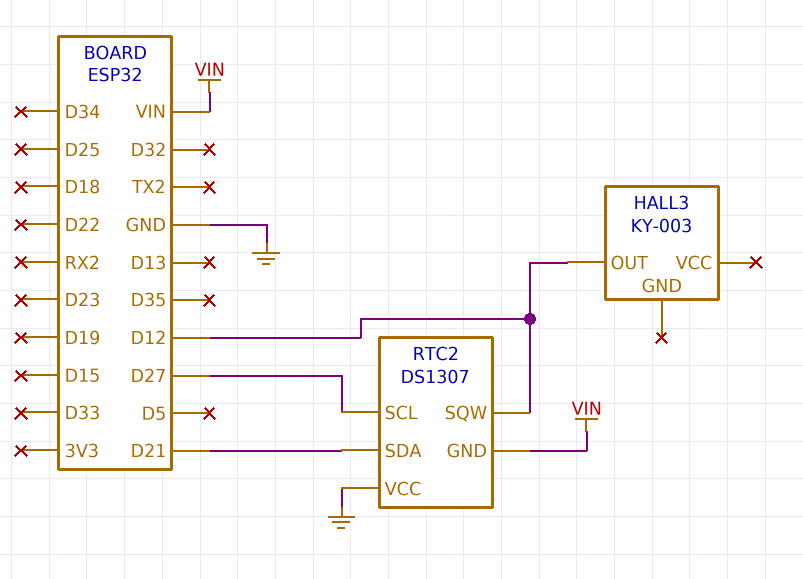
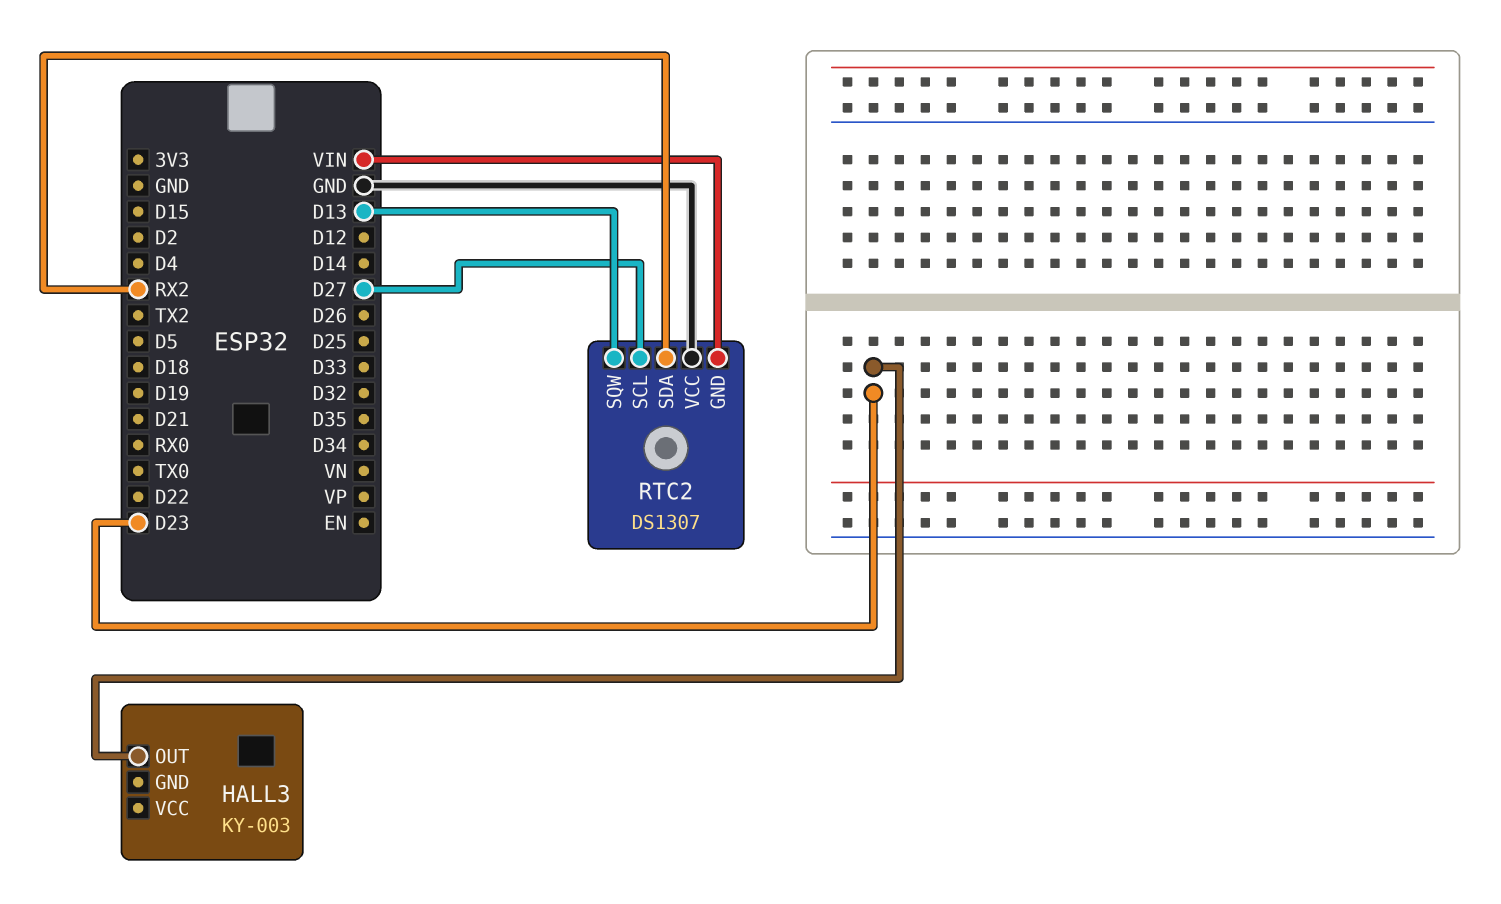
HALL3 pin OUT: D12 -> D23
RTC2 pin SDA: D21 -> RX2
RTC2 pin SQW: D12 -> D13

